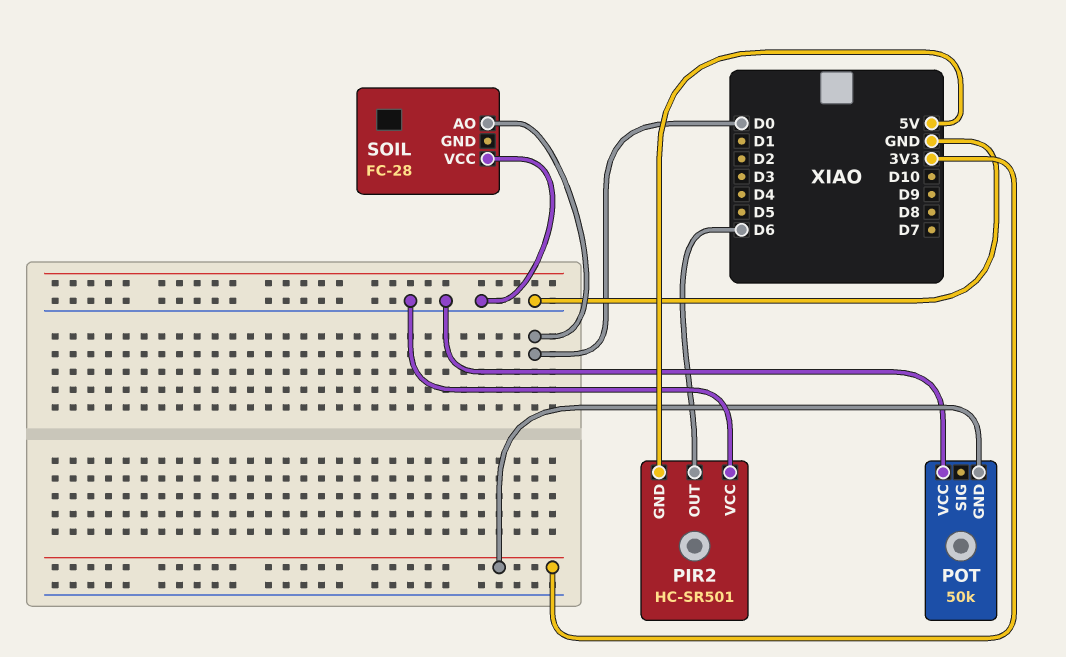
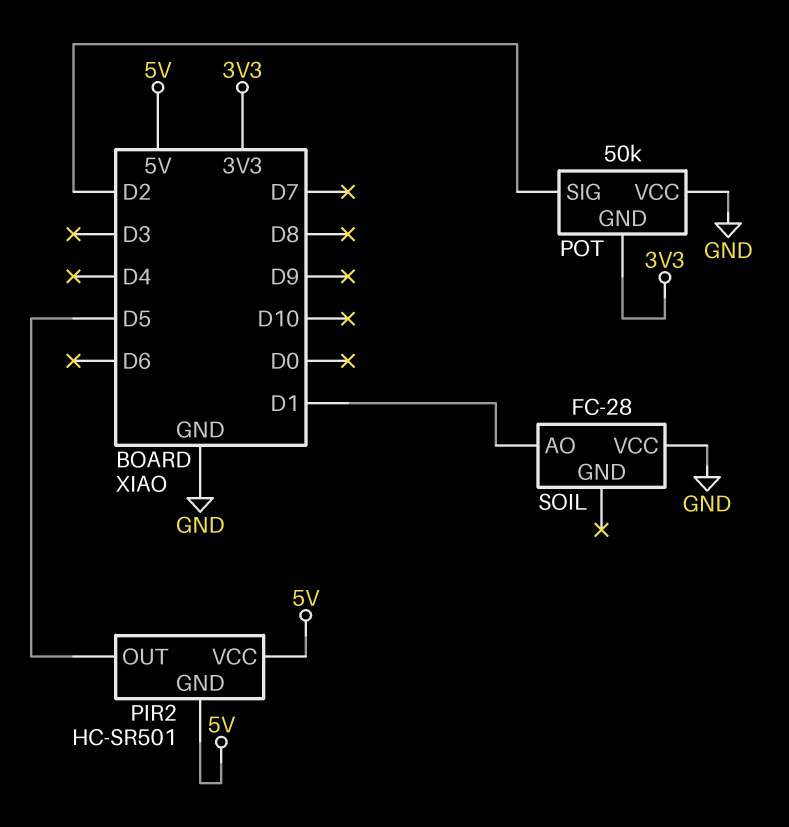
PIR2 pin OUT: D6 -> D5
PIR2 pin VCC: GND -> 5V
POT pin SIG: none -> D2
SOIL pin AO: D0 -> D1

